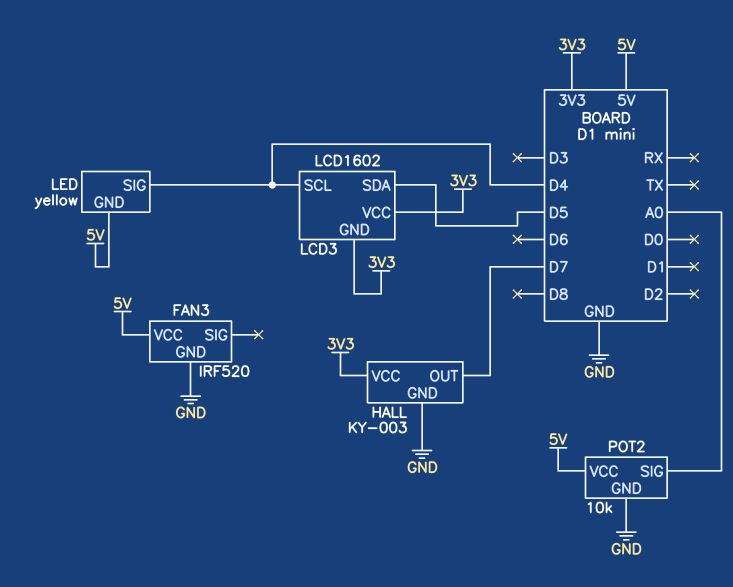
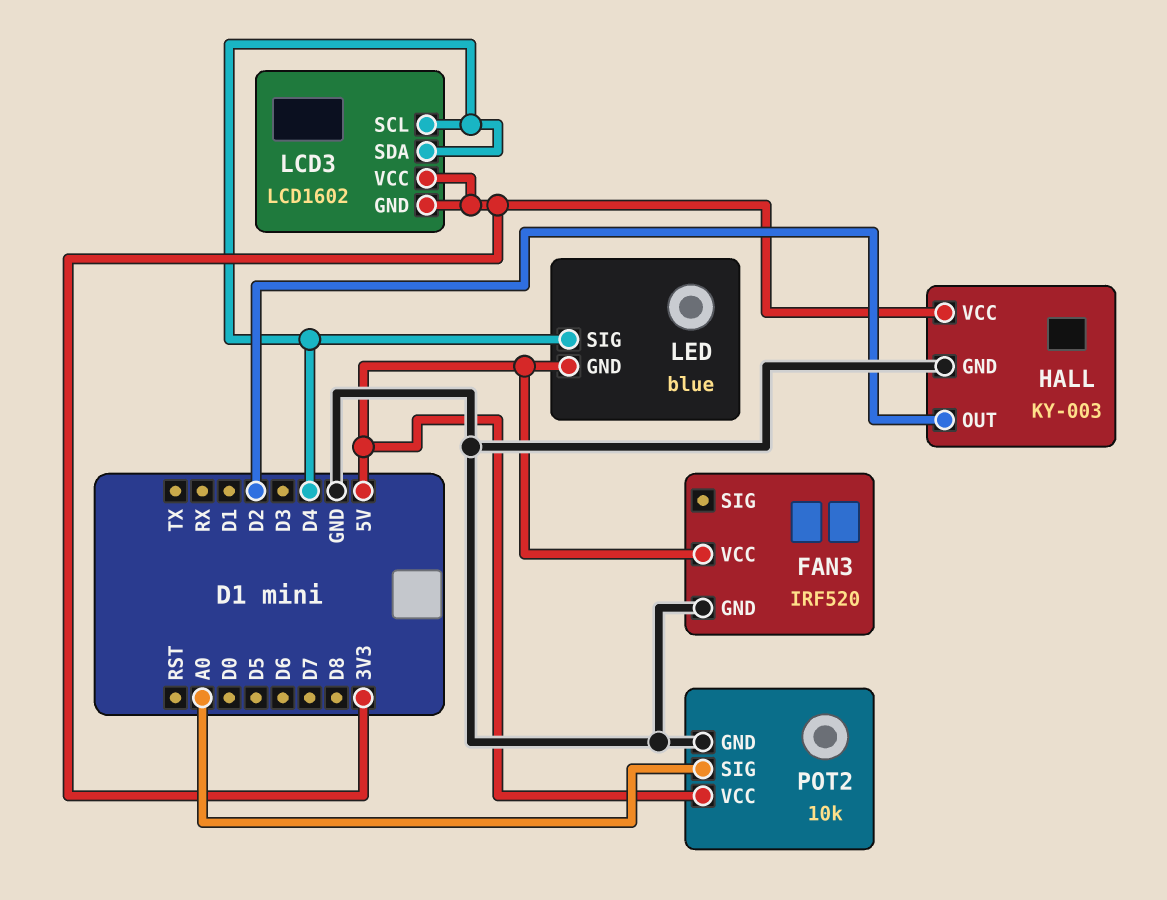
HALL pin OUT: D7 -> D2
LCD3 pin SDA: D5 -> D4
LED: yellow -> blue

